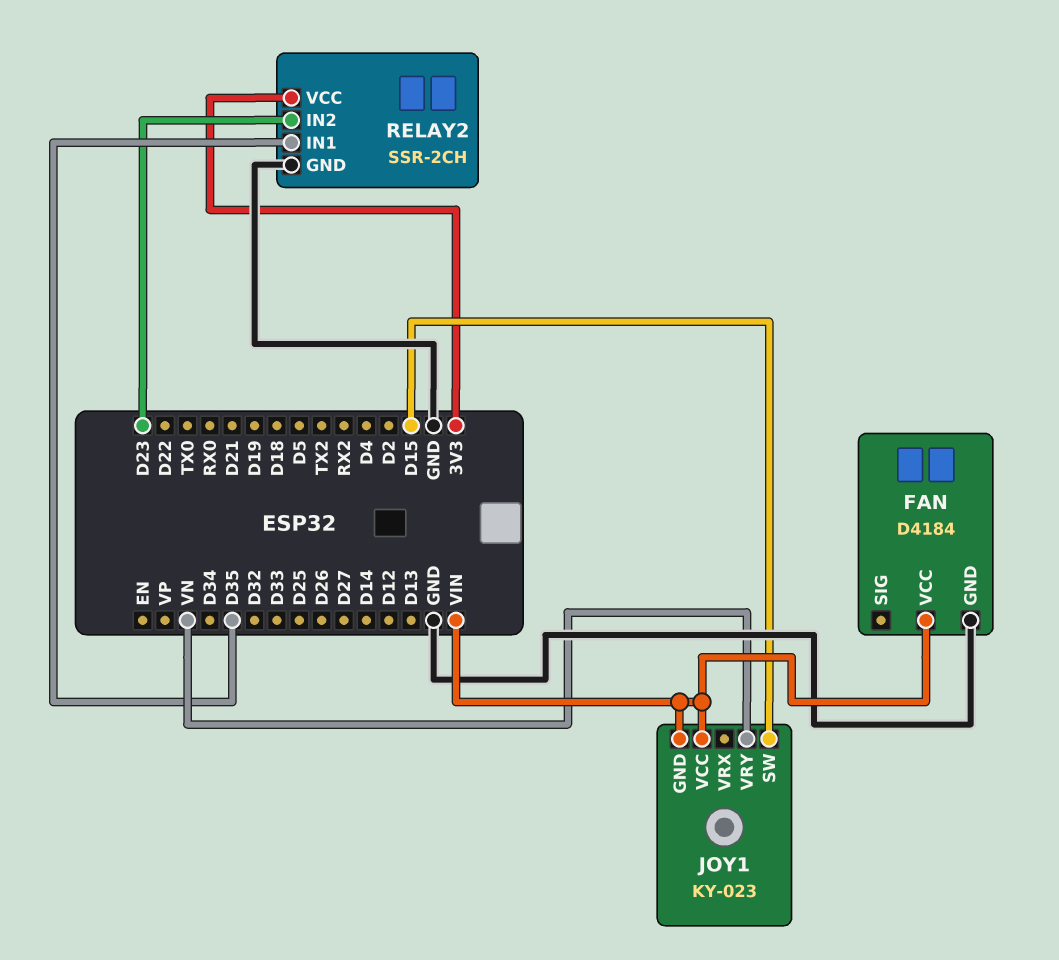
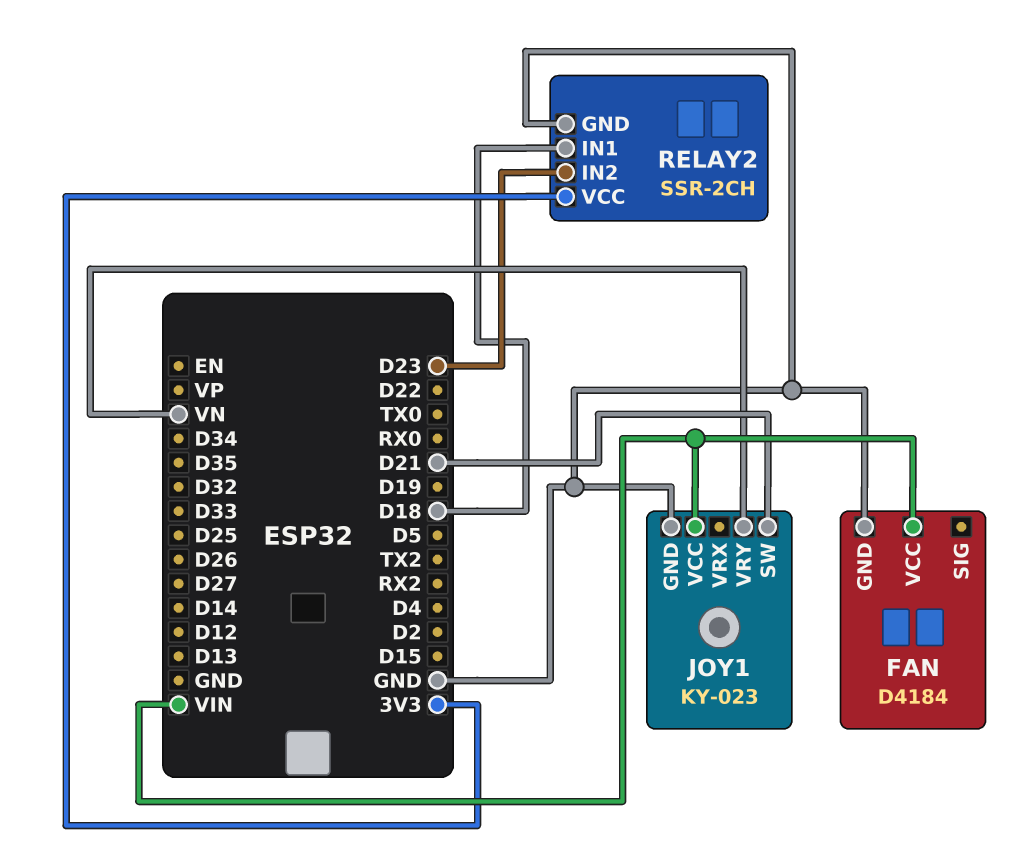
JOY1 pin GND: VIN -> GND
JOY1 pin SW: D15 -> D21
RELAY2 pin IN1: D35 -> D18

